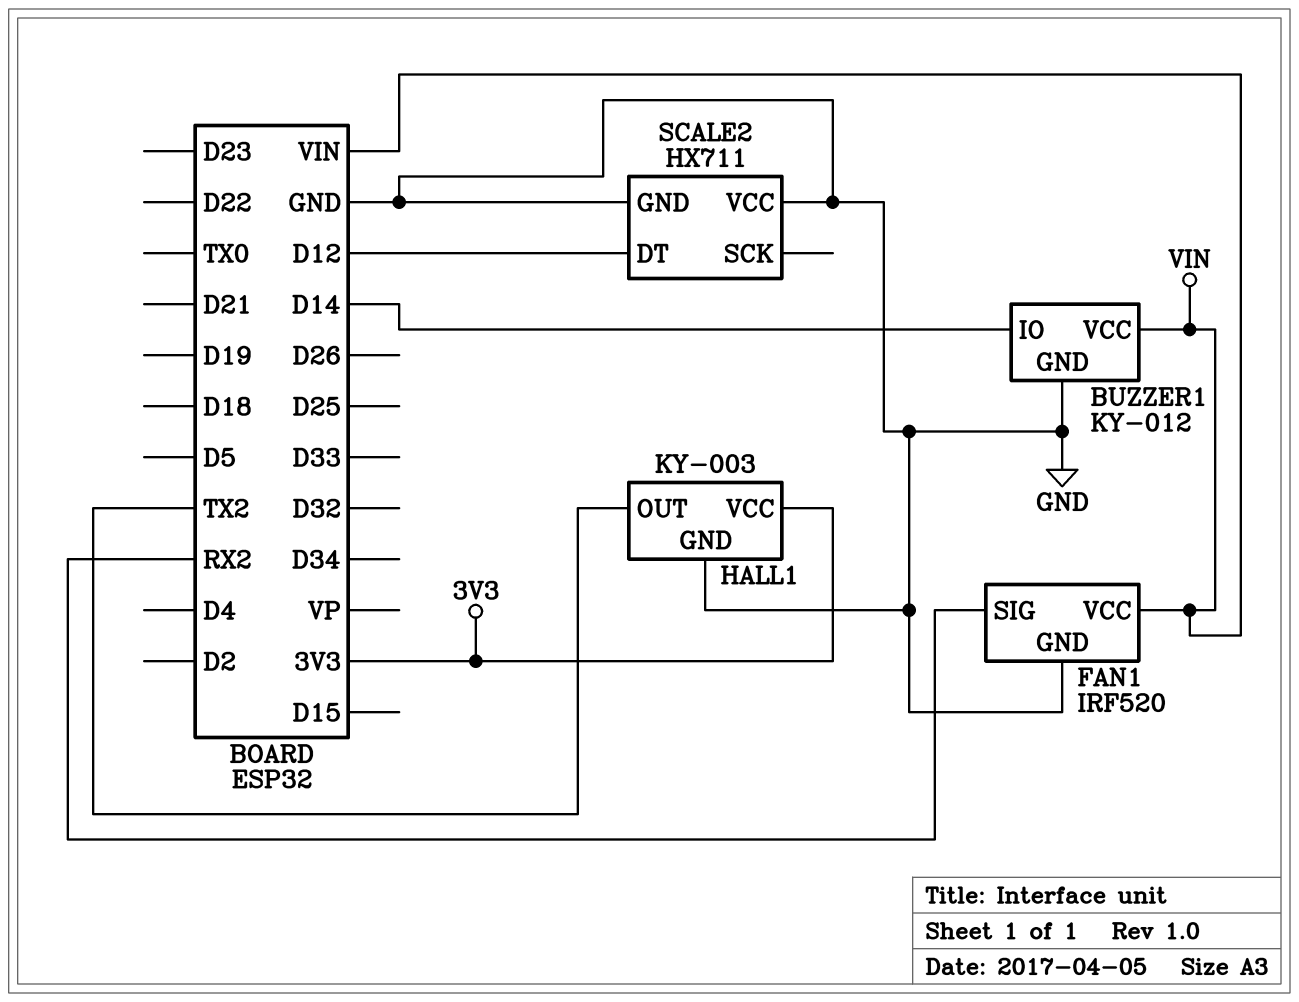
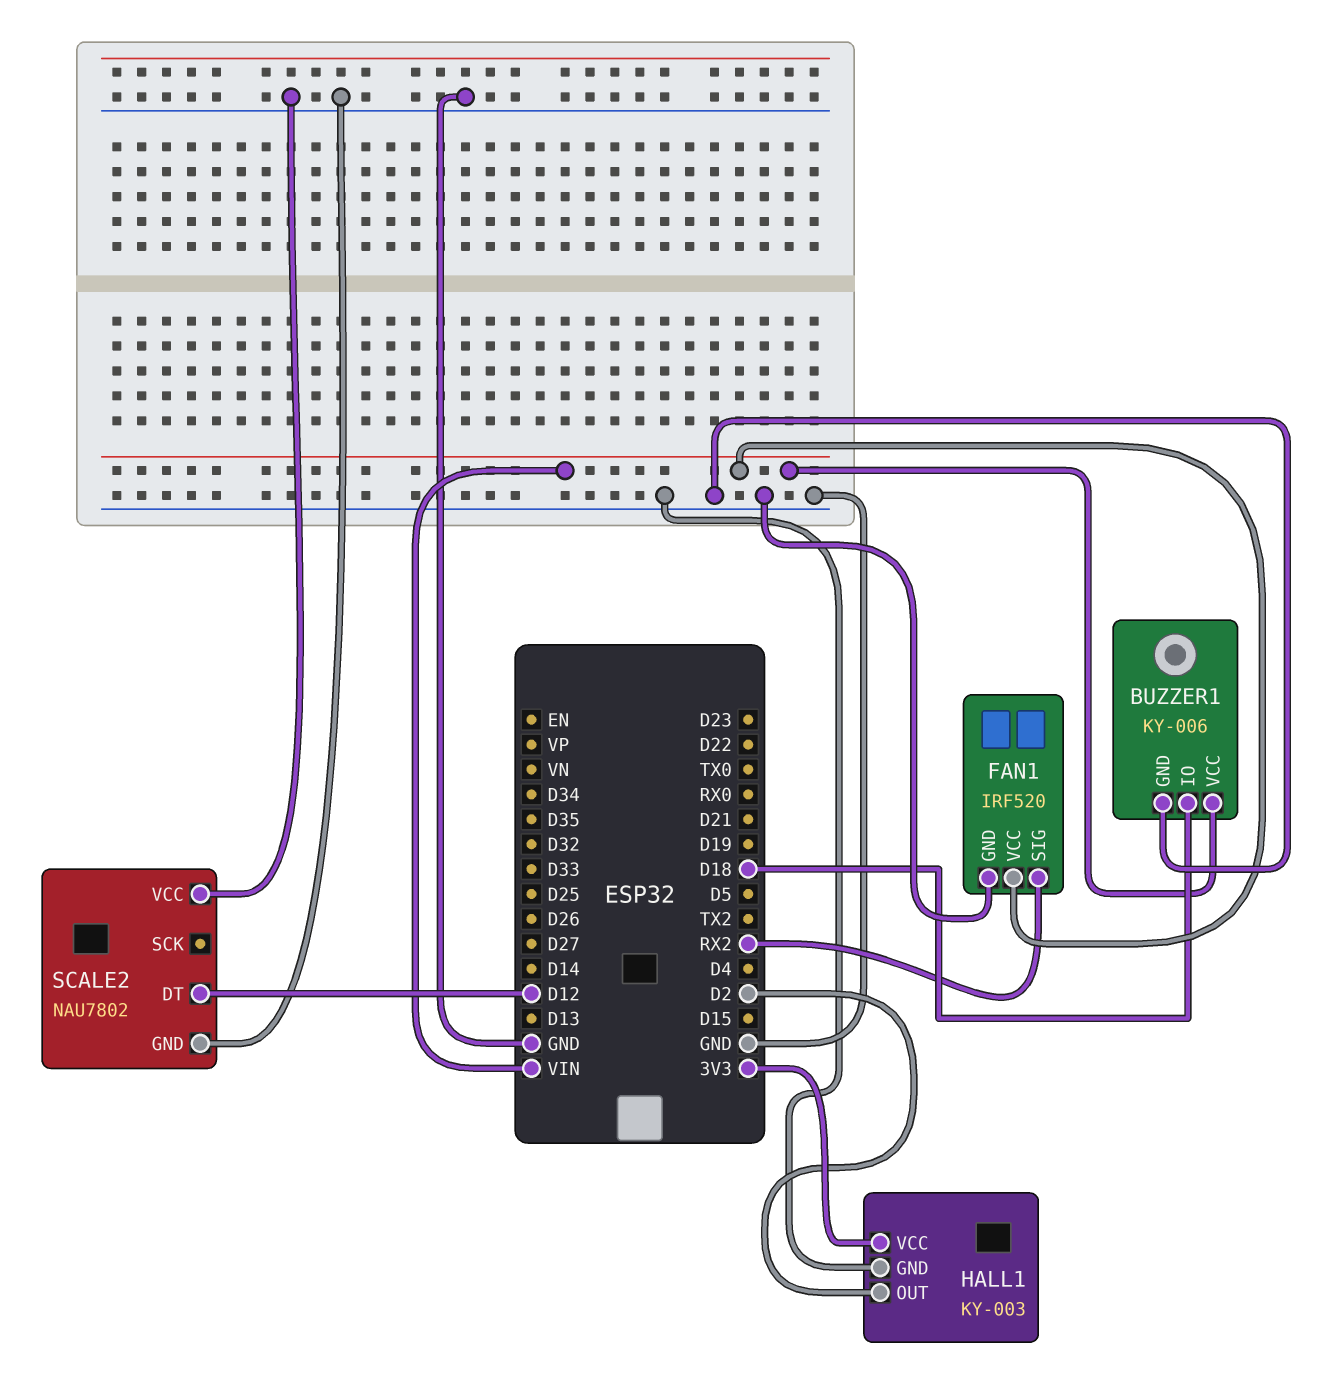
BUZZER1: KY-012 -> KY-006
BUZZER1 pin IO: D14 -> D18
HALL1 pin OUT: TX2 -> D2
SCALE2: HX711 -> NAU7802

